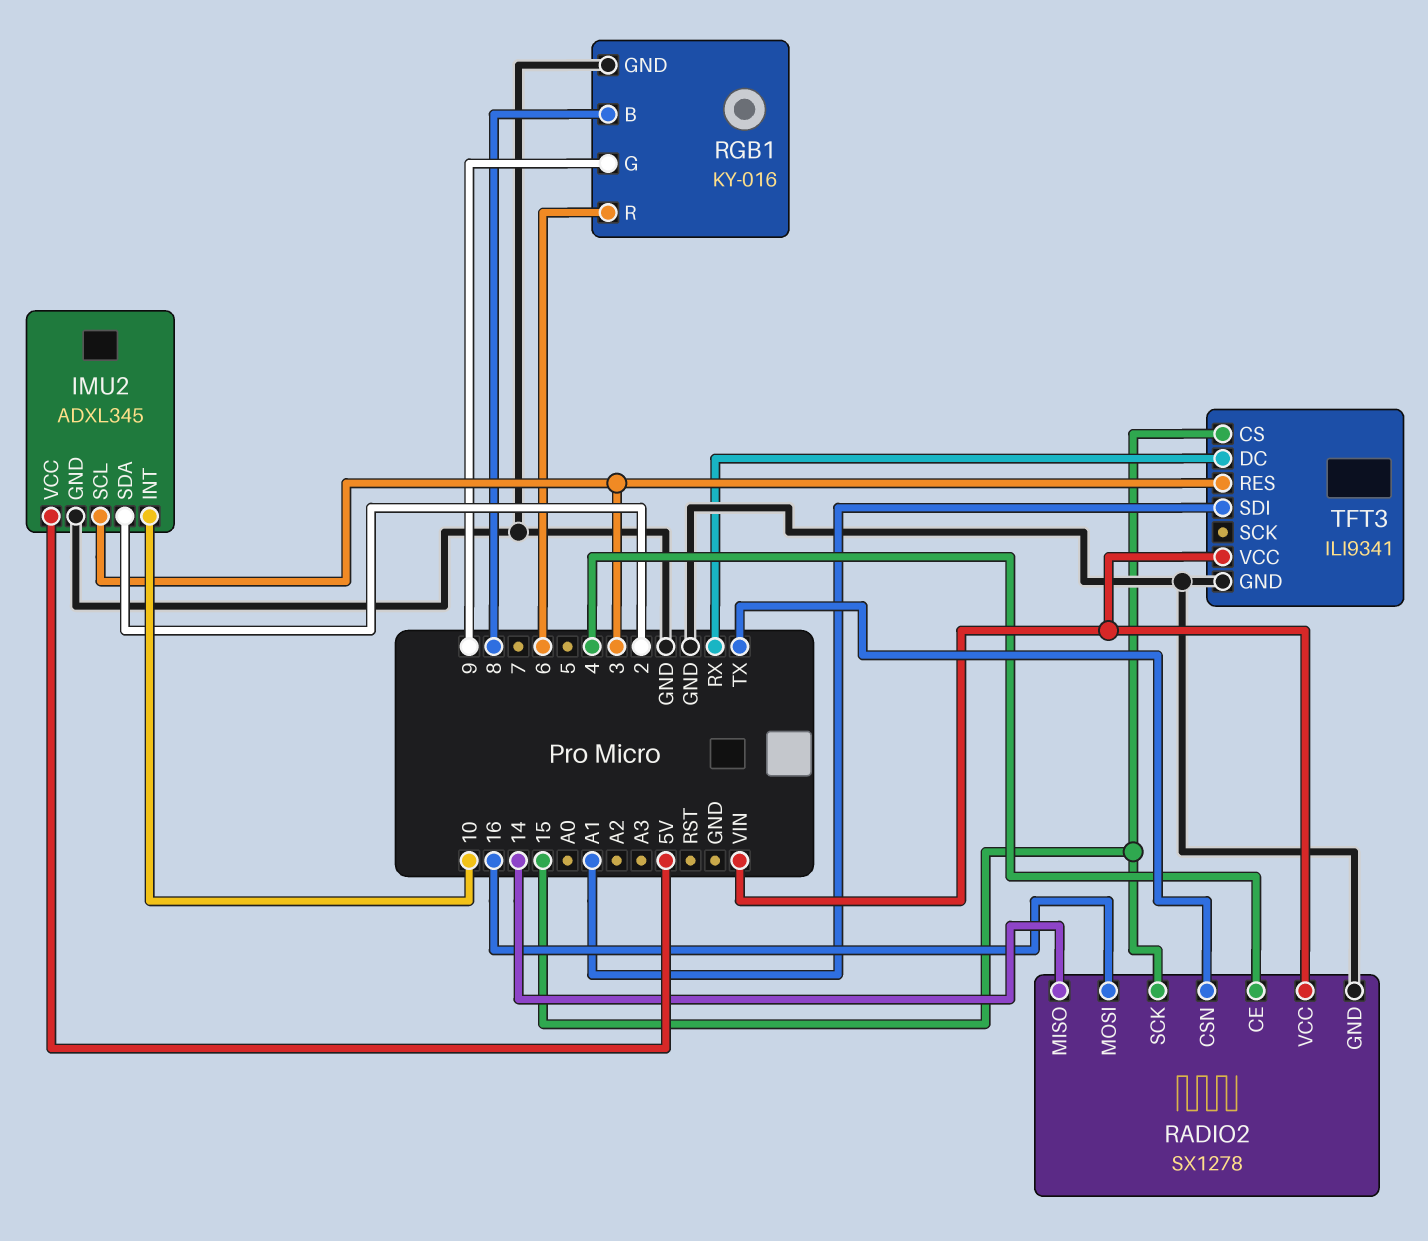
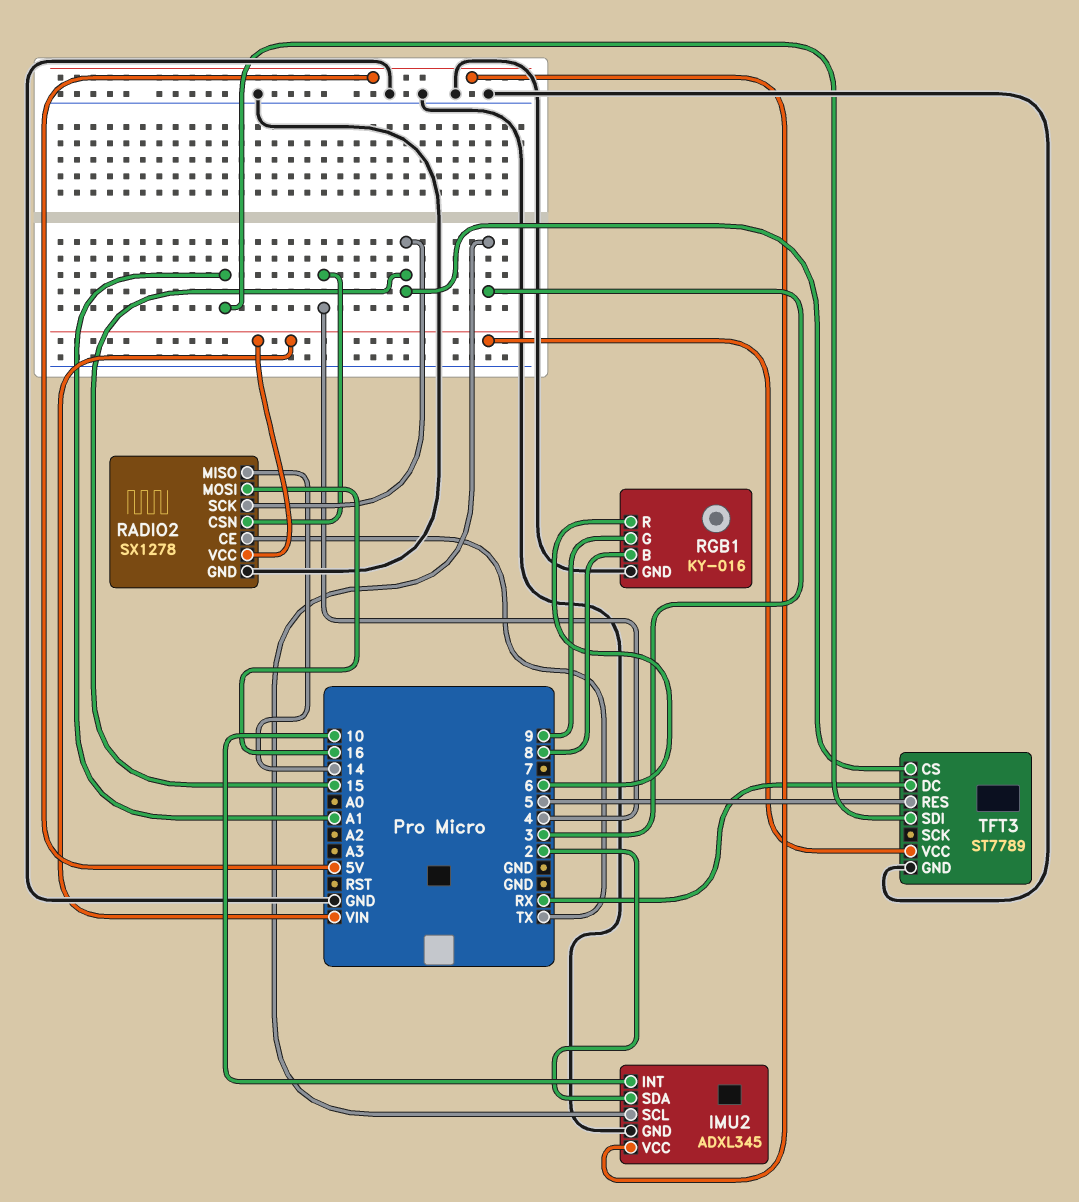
RADIO2 pin CE: 4 -> TX
RADIO2 pin CSN: TX -> 4
TFT3: ILI9341 -> ST7789
TFT3 pin RES: 3 -> 5

